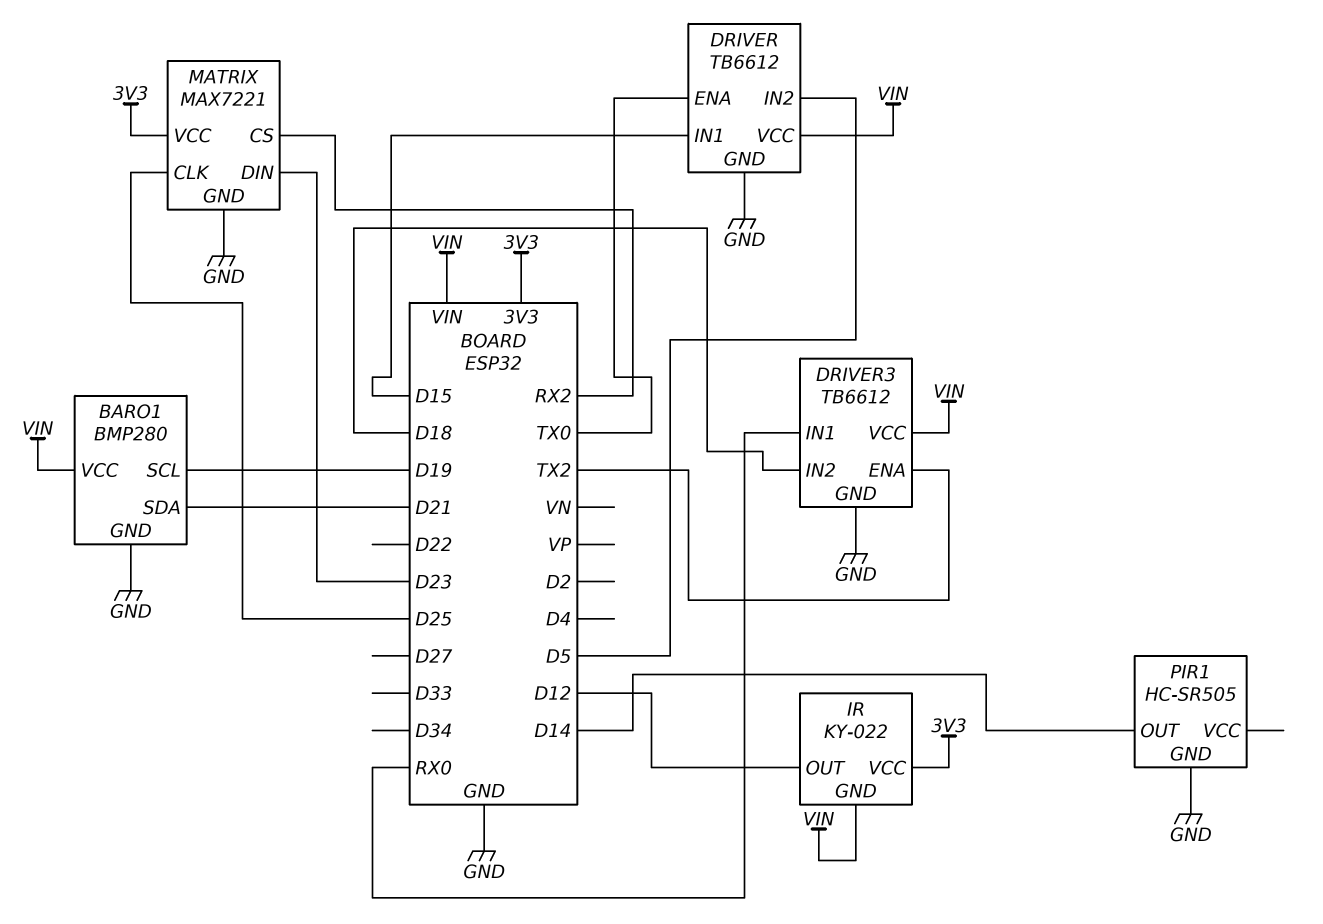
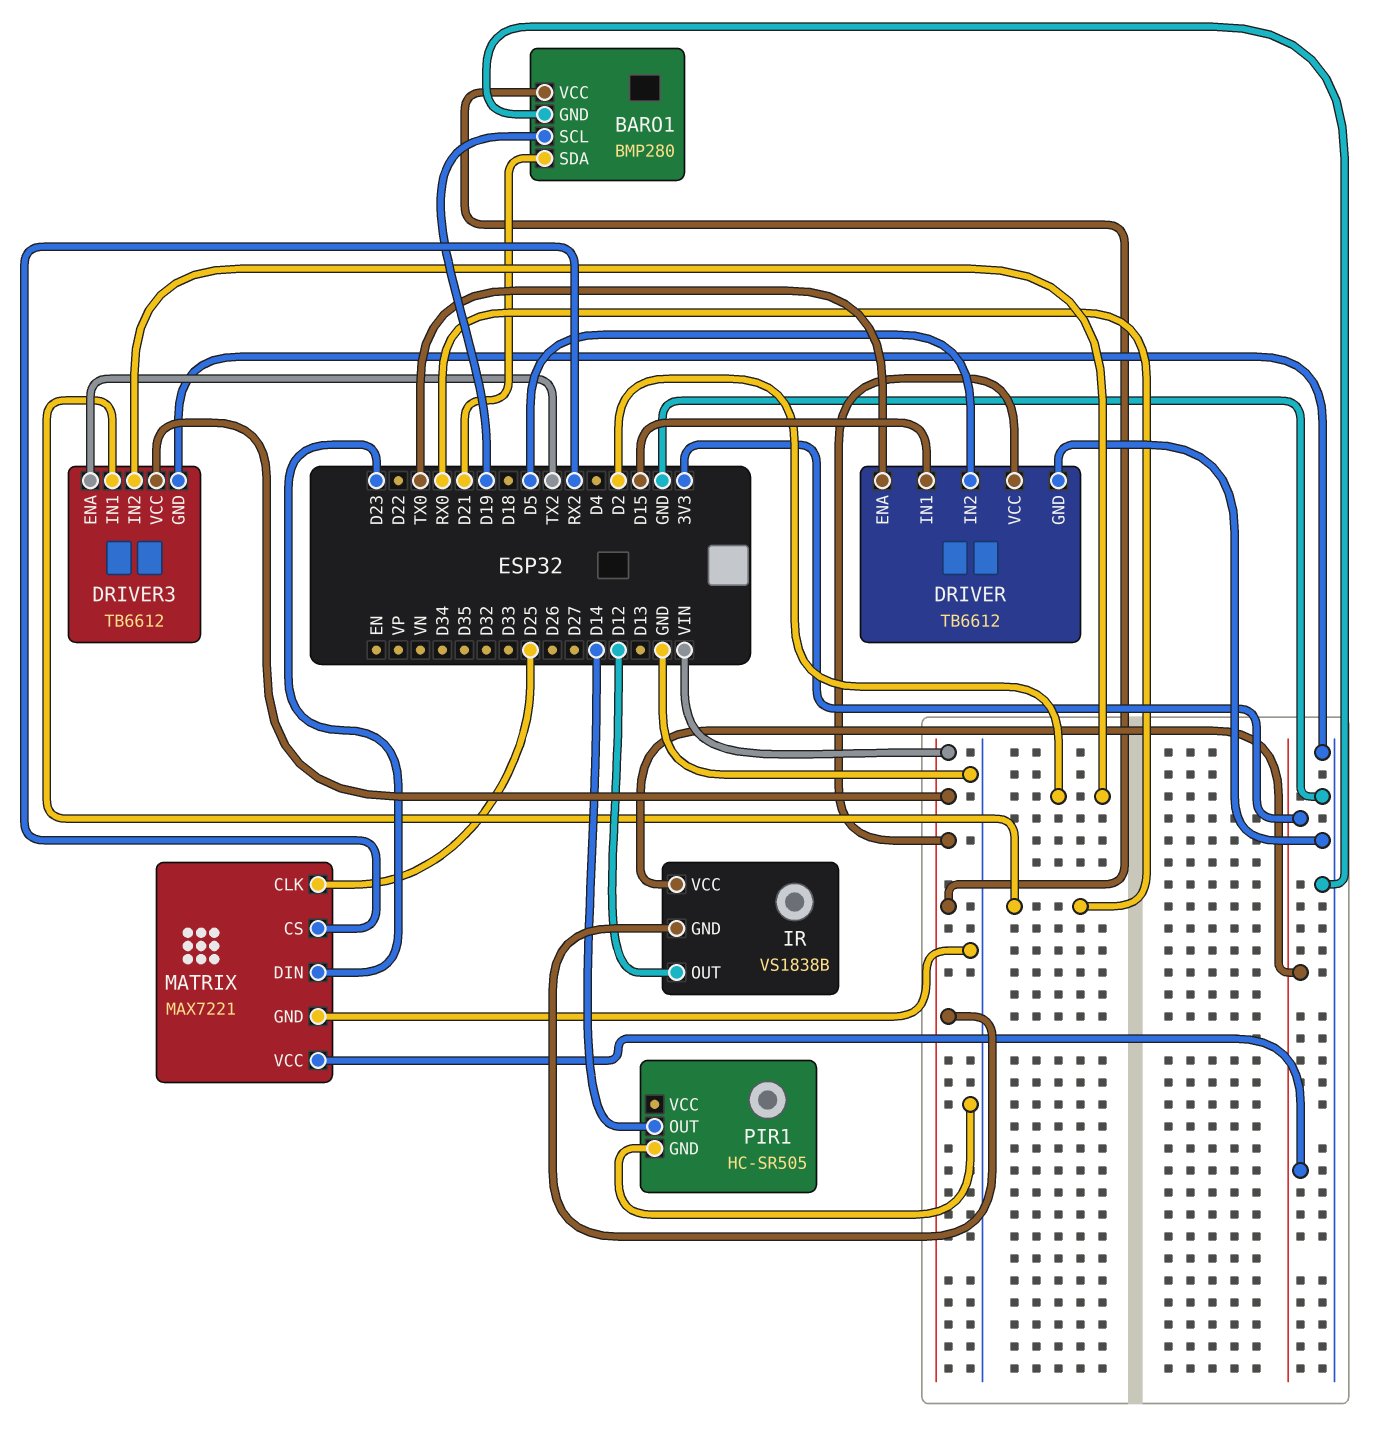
DRIVER3 pin IN2: D18 -> D2
IR: KY-022 -> VS1838B

